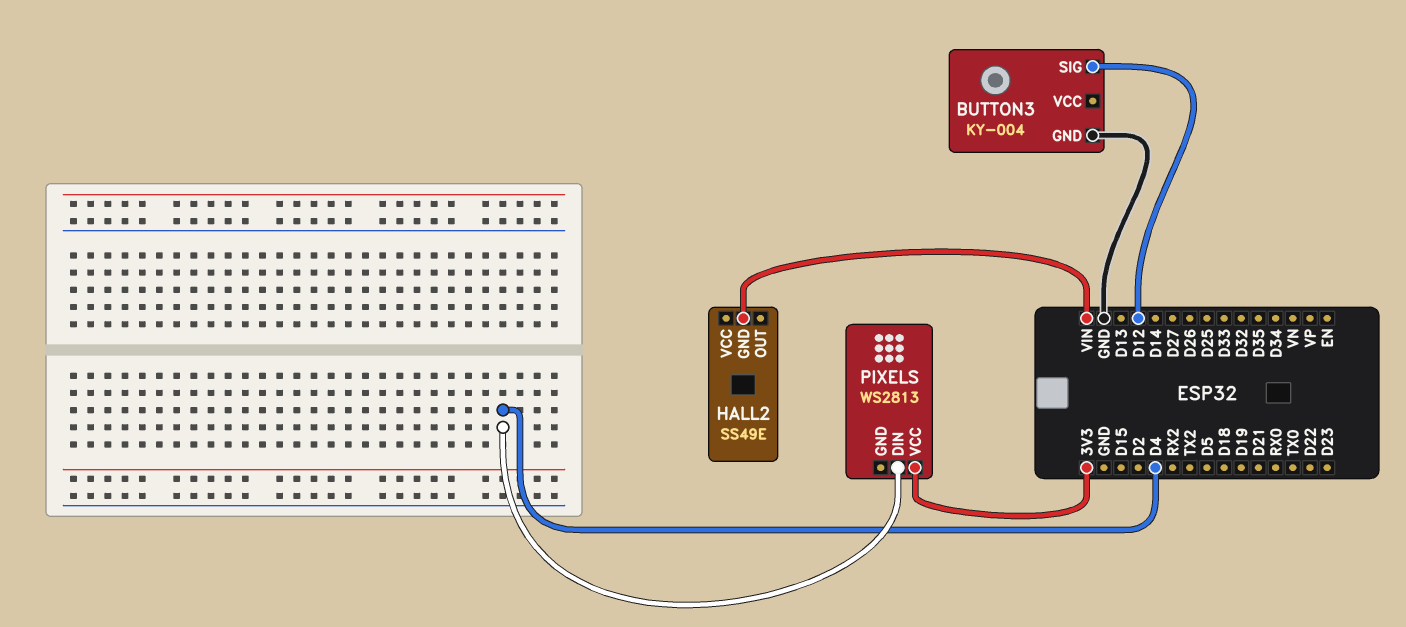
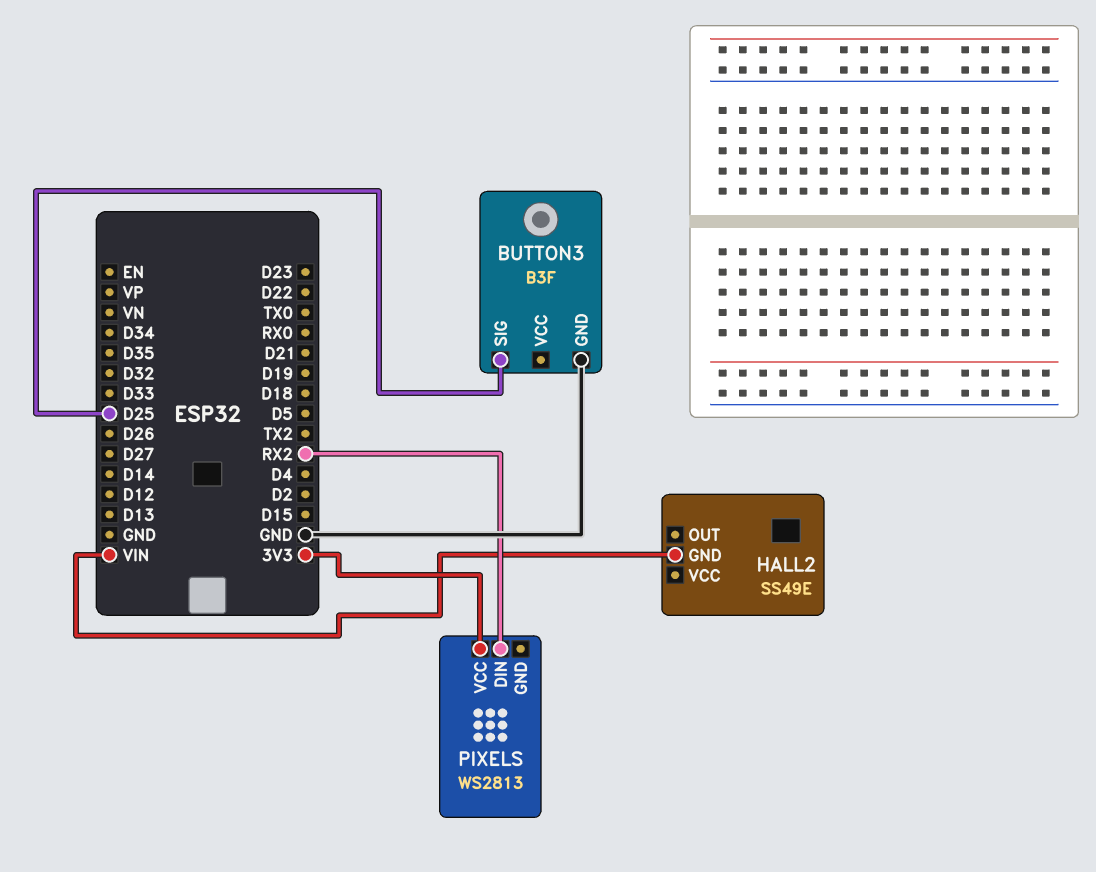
BUTTON3: KY-004 -> B3F
BUTTON3 pin SIG: D12 -> D25
PIXELS pin DIN: D4 -> RX2

